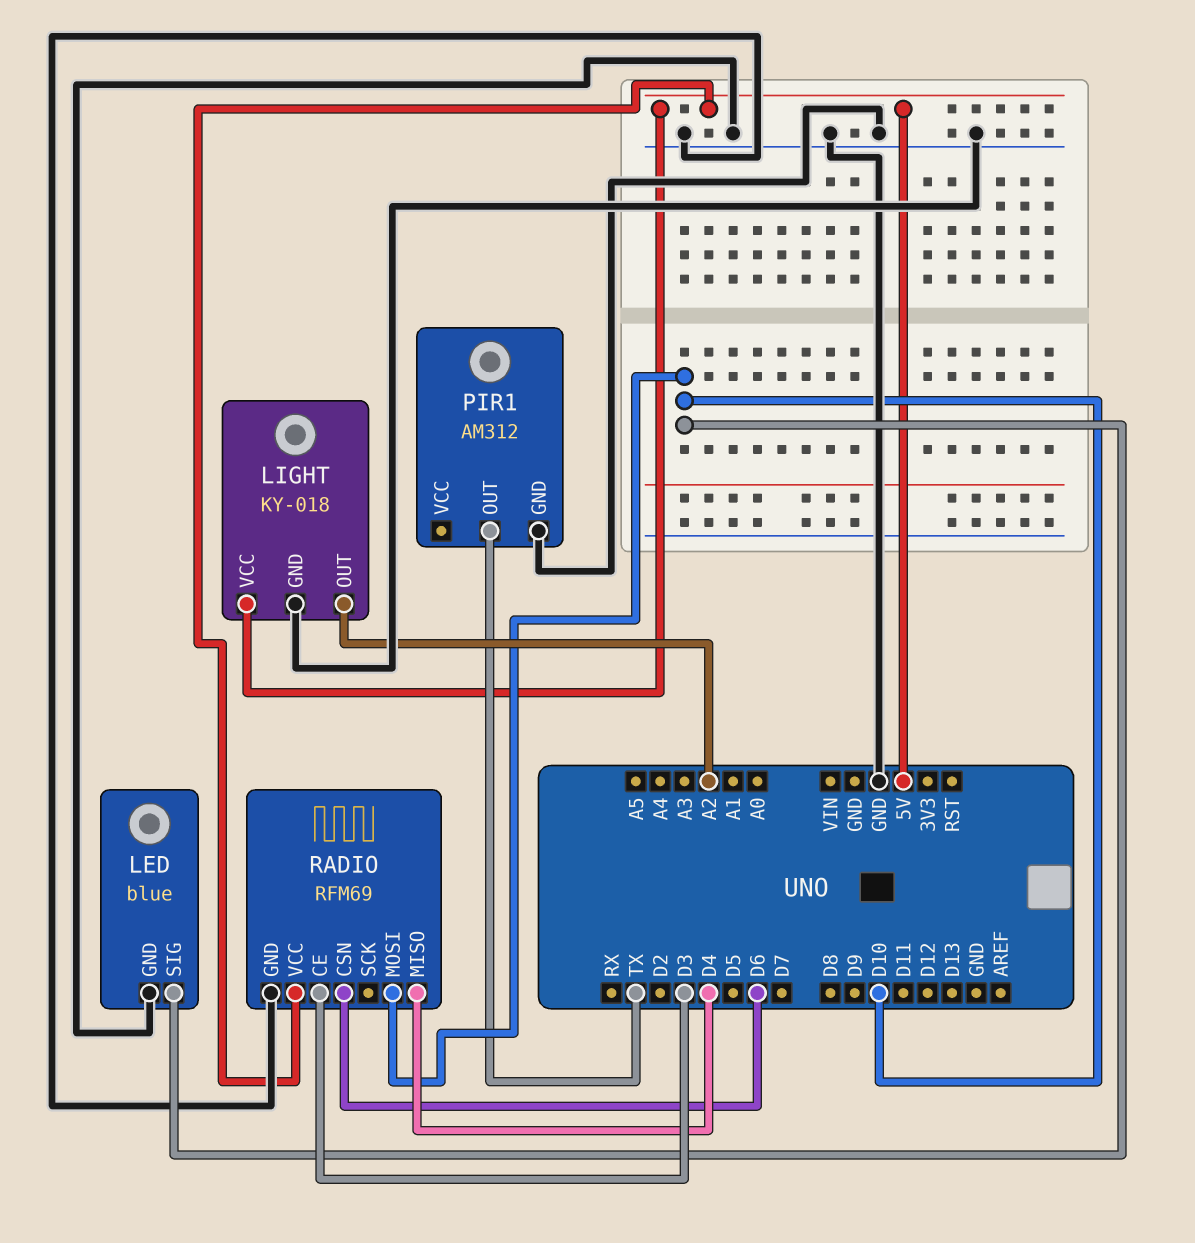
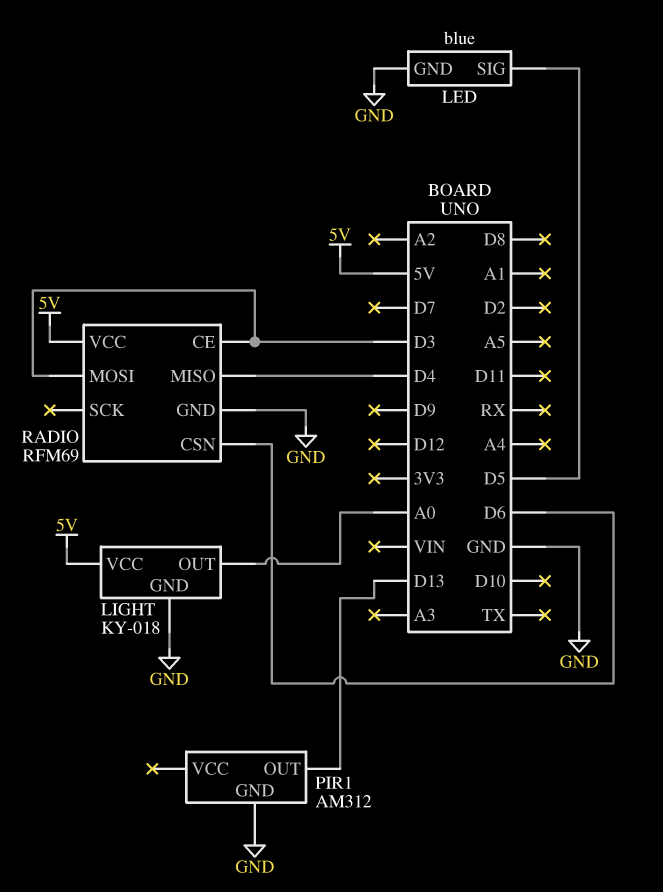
LED pin SIG: D10 -> D5
LIGHT pin OUT: A2 -> A0
PIR1 pin OUT: TX -> D13
RADIO pin MOSI: D10 -> D3

